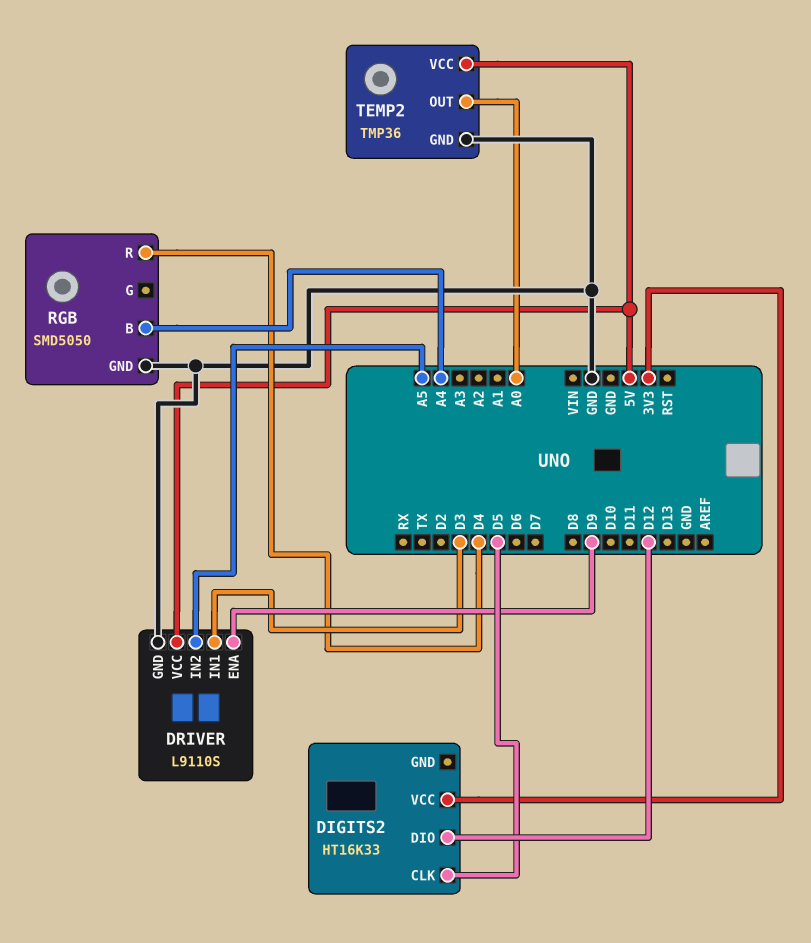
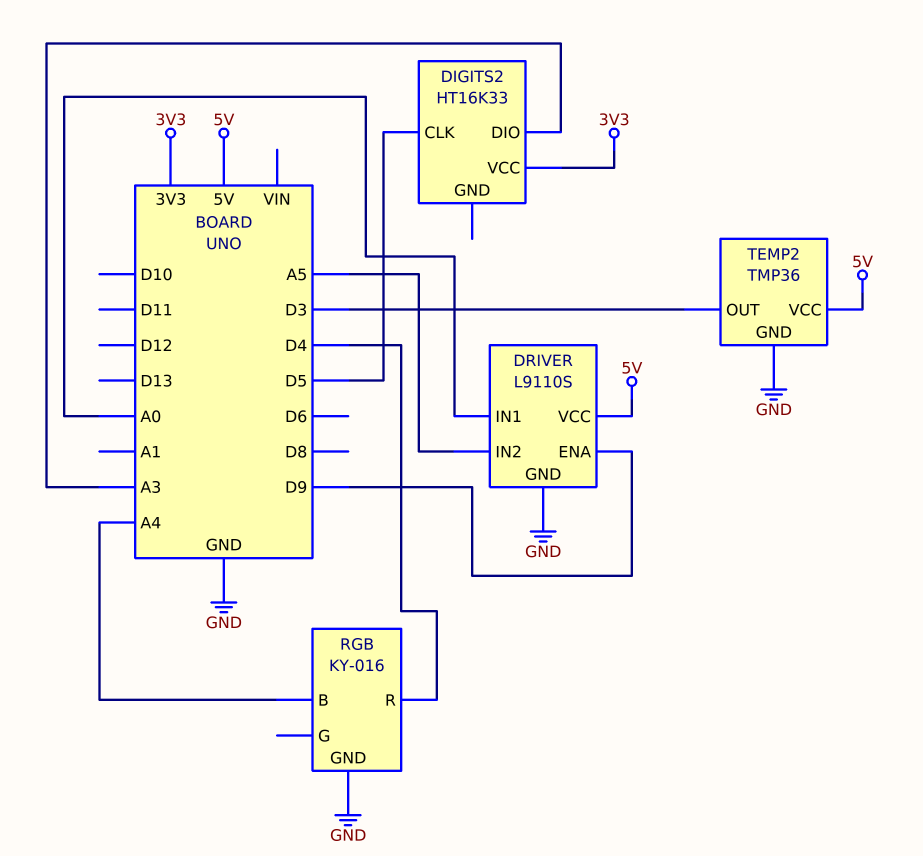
DIGITS2 pin DIO: D12 -> A3
DRIVER pin IN1: D3 -> A0
RGB: SMD5050 -> KY-016
TEMP2 pin OUT: A0 -> D3

